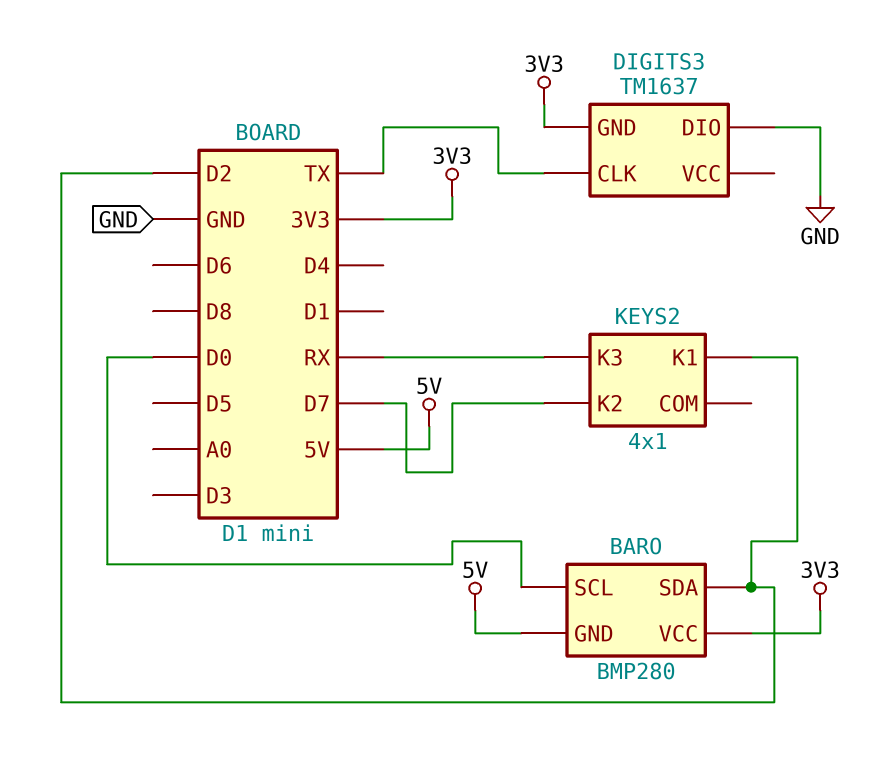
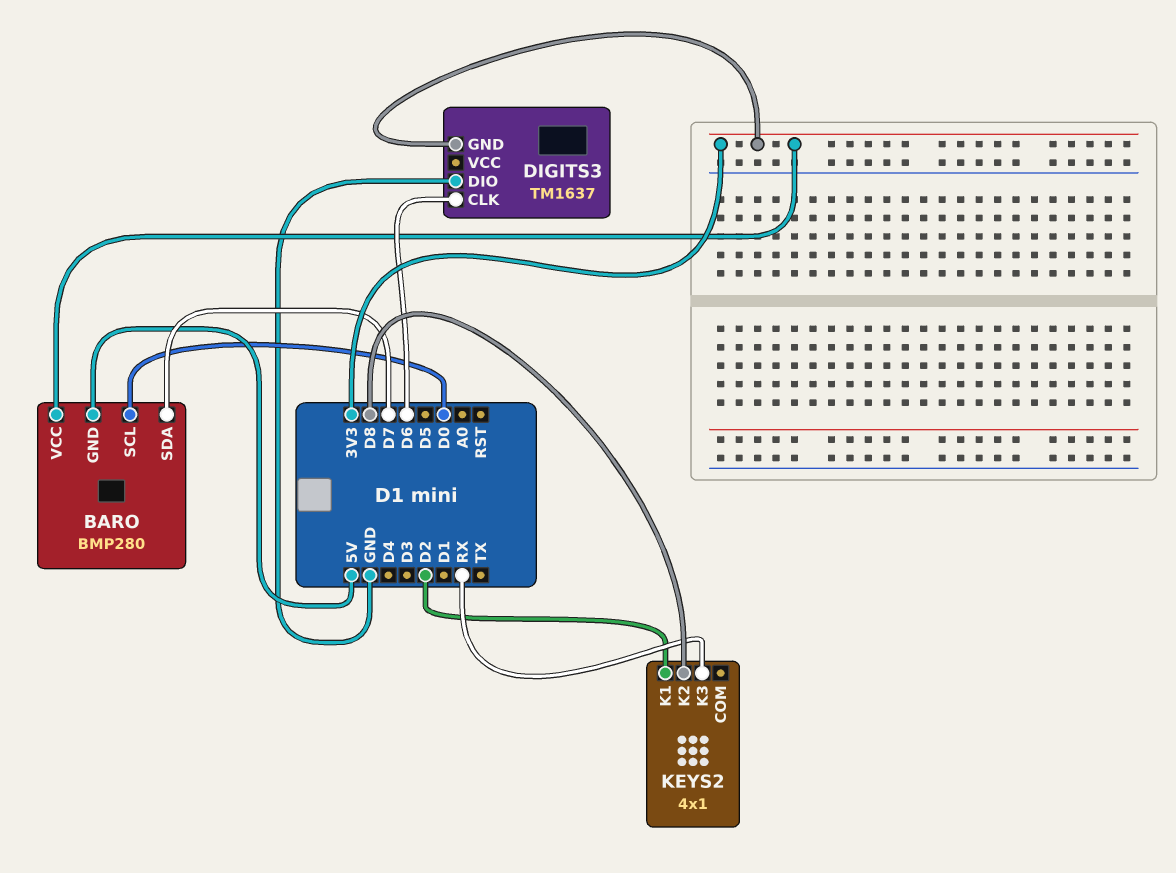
BARO pin SDA: D2 -> D7
DIGITS3 pin CLK: TX -> D6
KEYS2 pin K2: D7 -> D8

